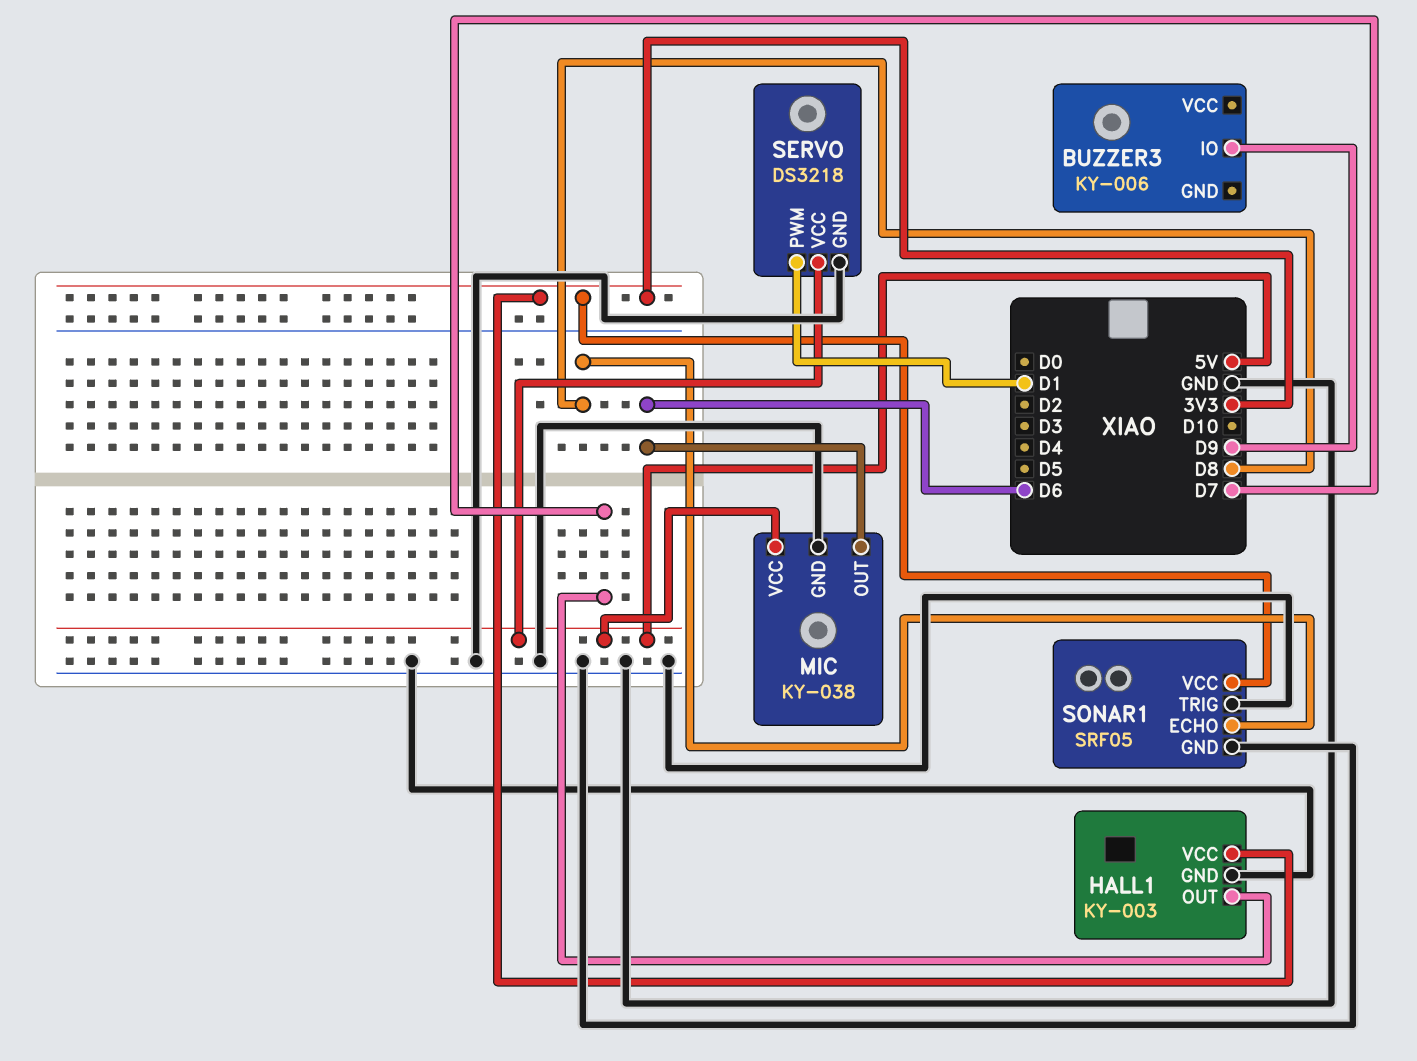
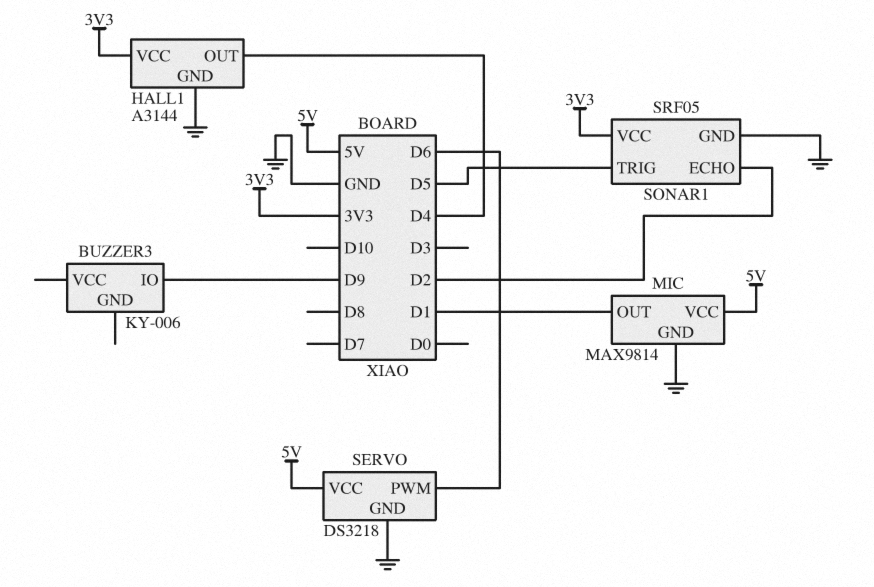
HALL1: KY-003 -> A3144
HALL1 pin OUT: D7 -> D4
MIC: KY-038 -> MAX9814
MIC pin OUT: D6 -> D1
SERVO pin PWM: D1 -> D6
SONAR1 pin ECHO: D8 -> D2
SONAR1 pin TRIG: GND -> D5

